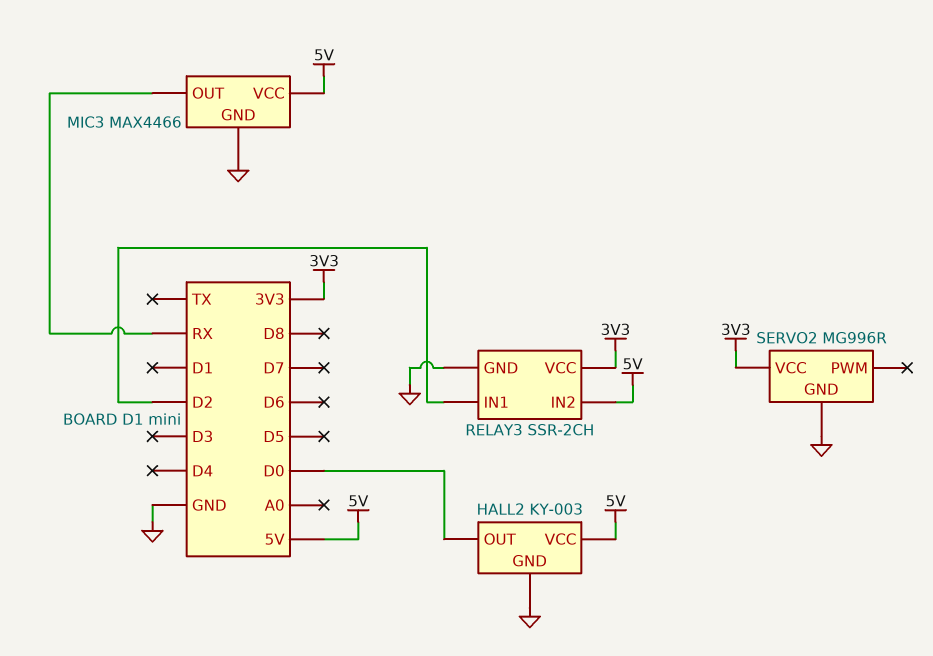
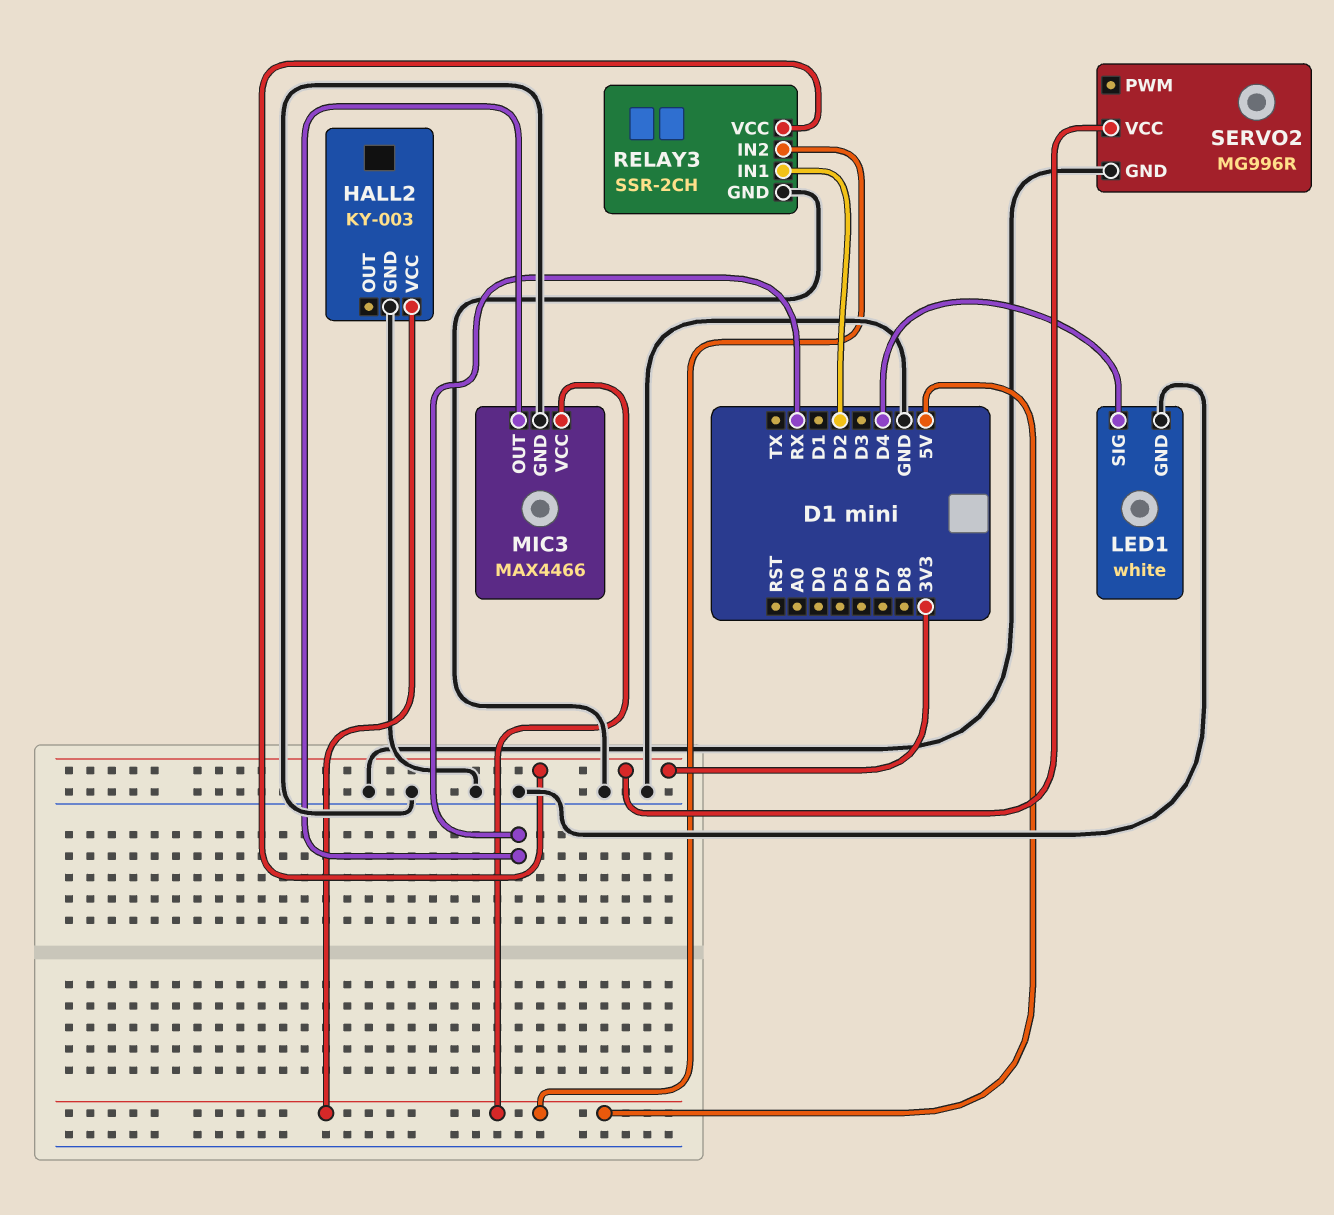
HALL2 pin OUT: D0 -> none
LED1: none -> white
LED1 pin GND: none -> GND
LED1 pin SIG: none -> D4

